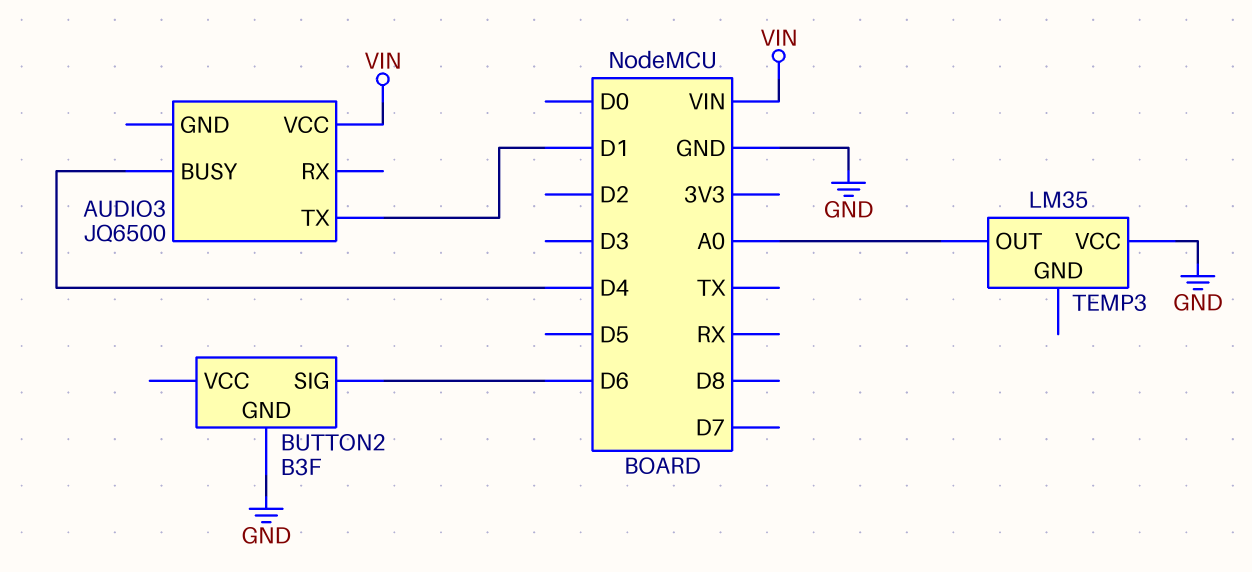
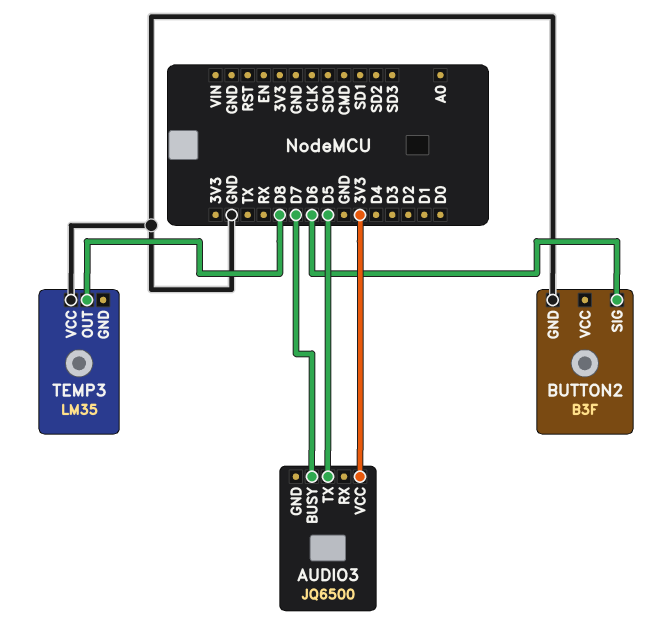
AUDIO3 pin BUSY: D4 -> D7
AUDIO3 pin TX: D1 -> D5
AUDIO3 pin VCC: VIN -> 3V3
TEMP3 pin OUT: A0 -> D8

